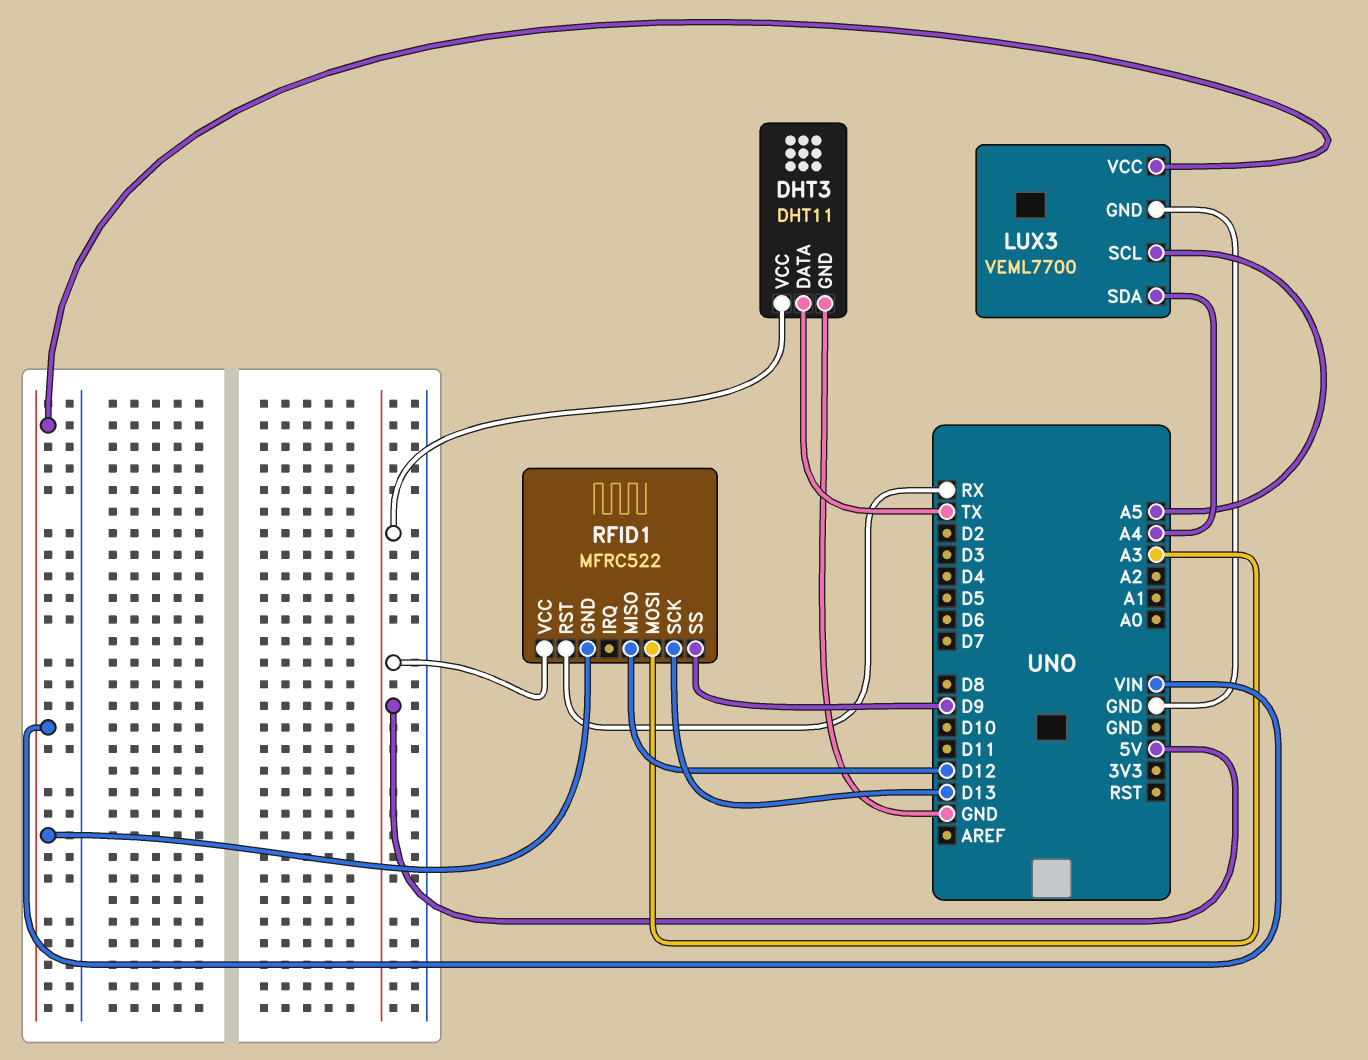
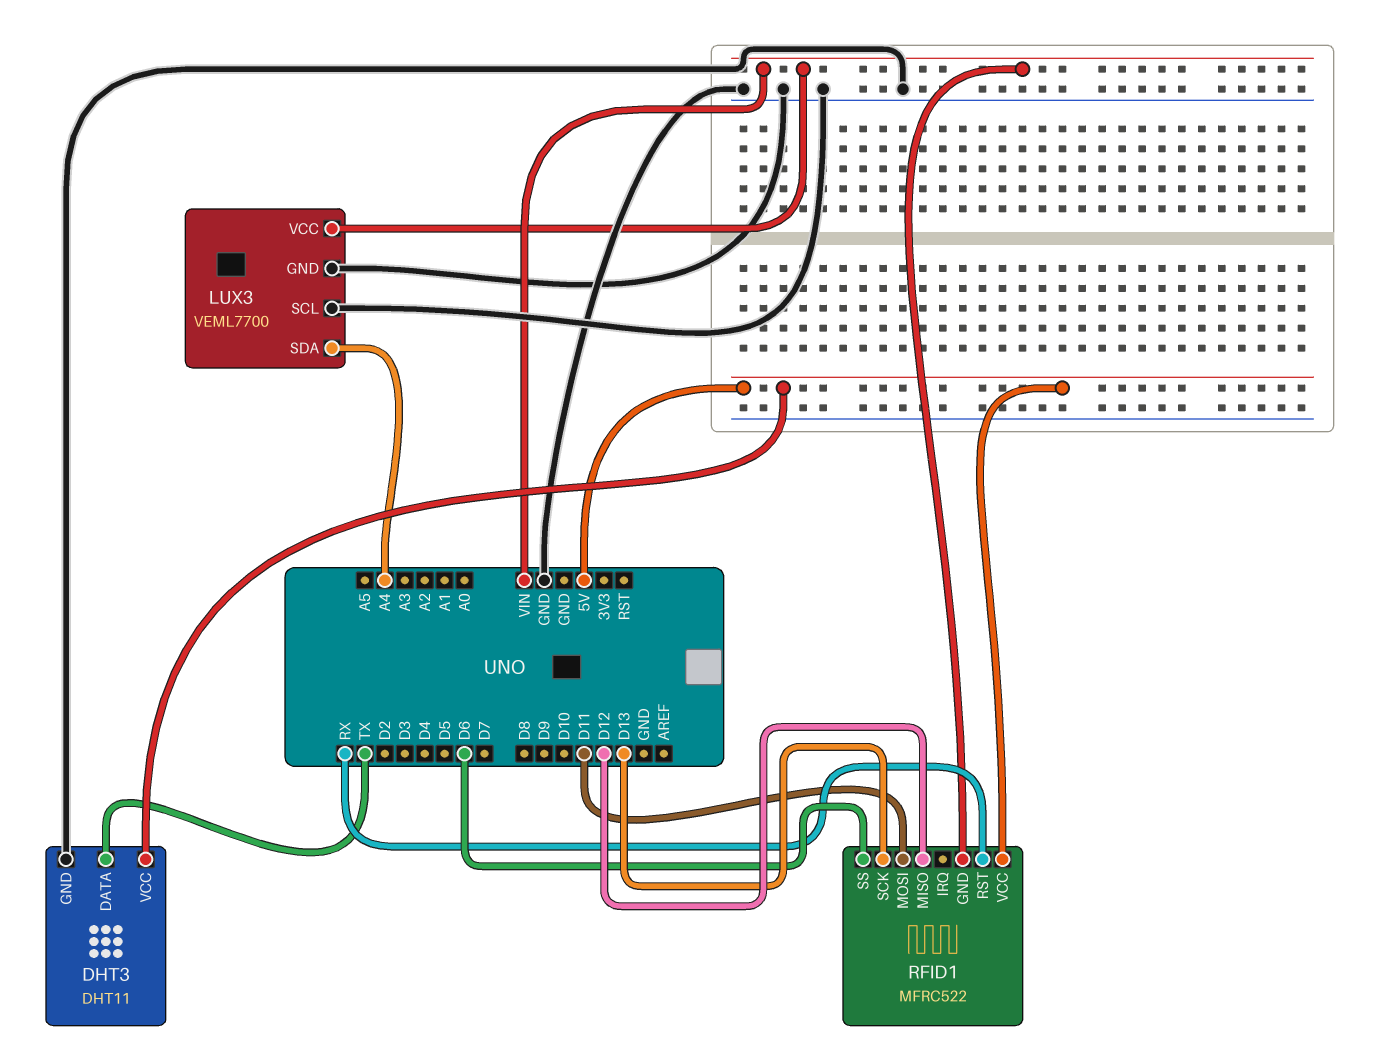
LUX3 pin SCL: A5 -> GND
RFID1 pin MOSI: A3 -> D11
RFID1 pin SS: D9 -> D6

